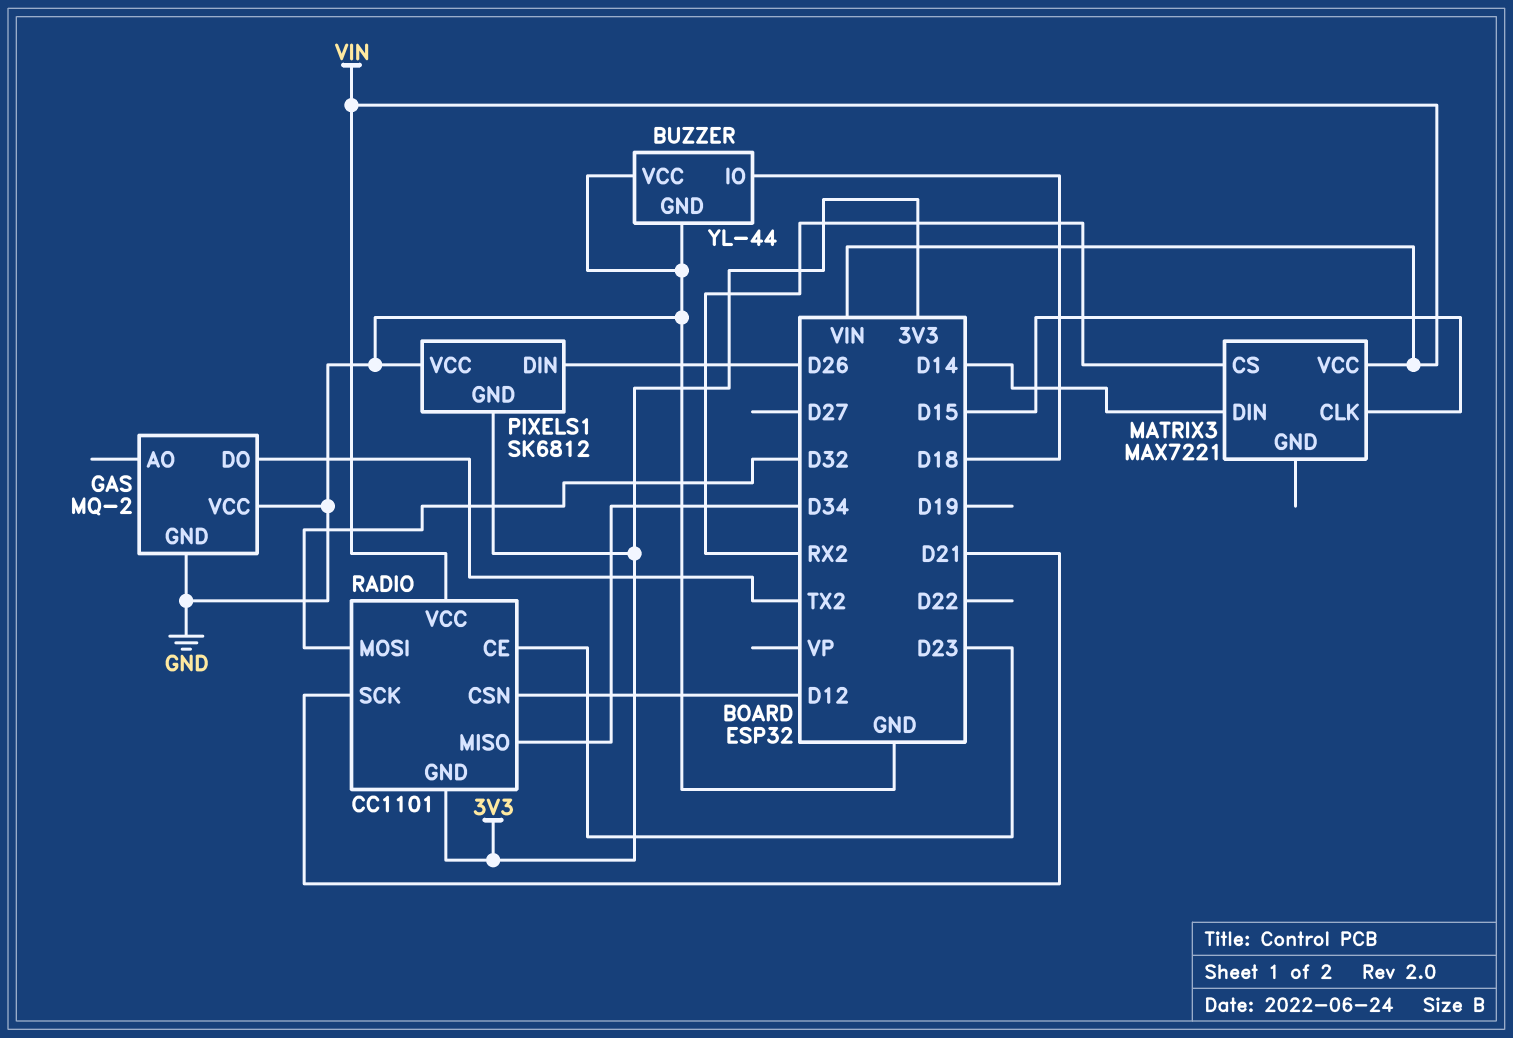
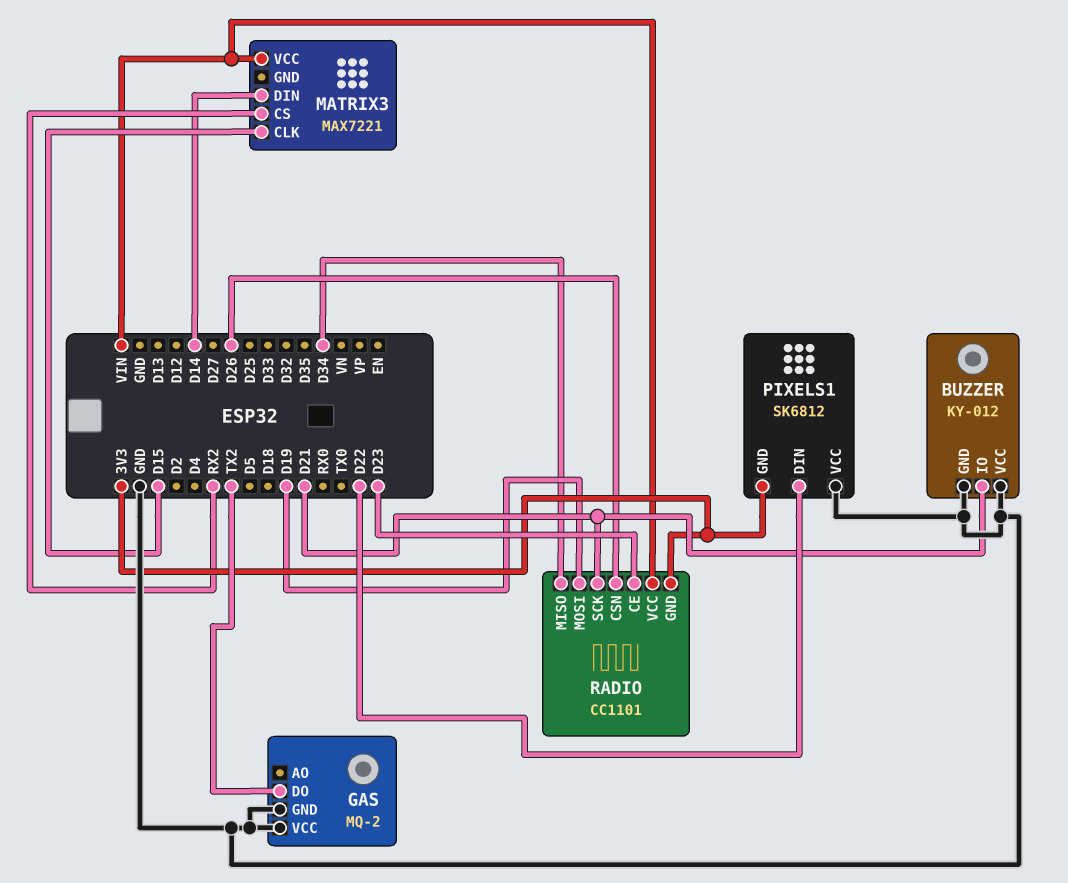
BUZZER: YL-44 -> KY-012
BUZZER pin IO: D18 -> D21
PIXELS1 pin DIN: D26 -> D22
RADIO pin CSN: D12 -> D26
RADIO pin MOSI: D32 -> D19

